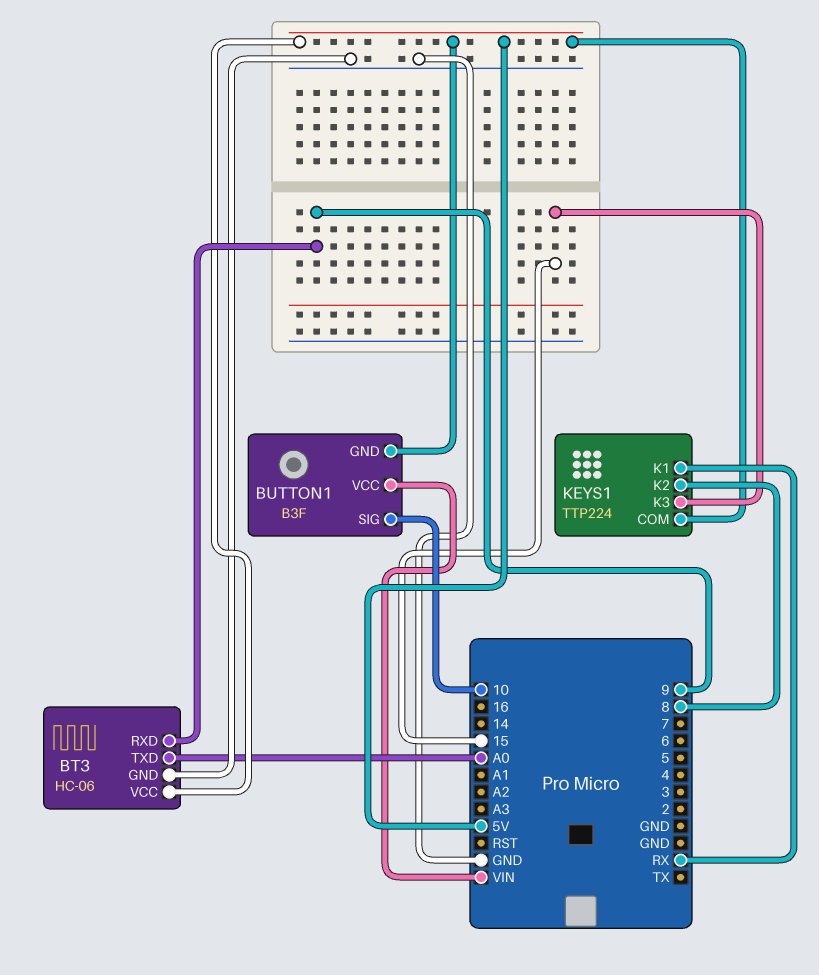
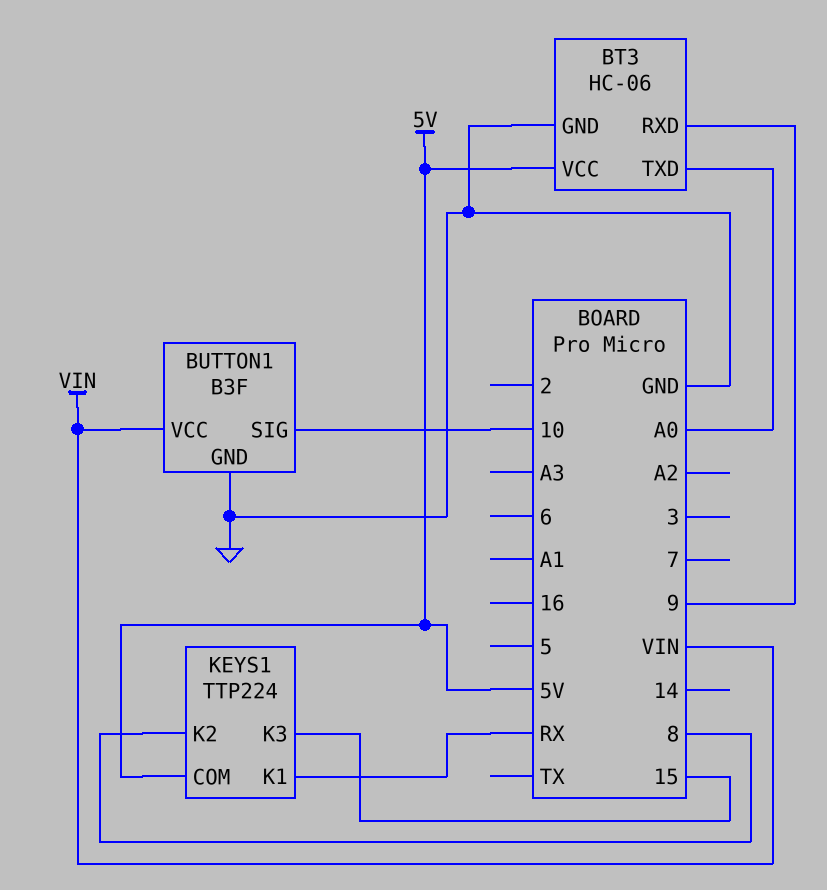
BUTTON1 pin GND: 5V -> GND

